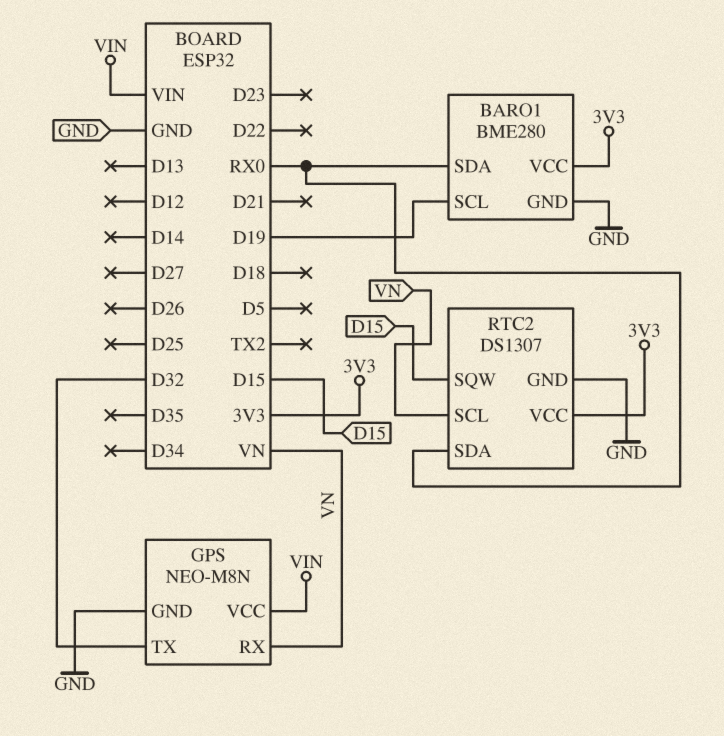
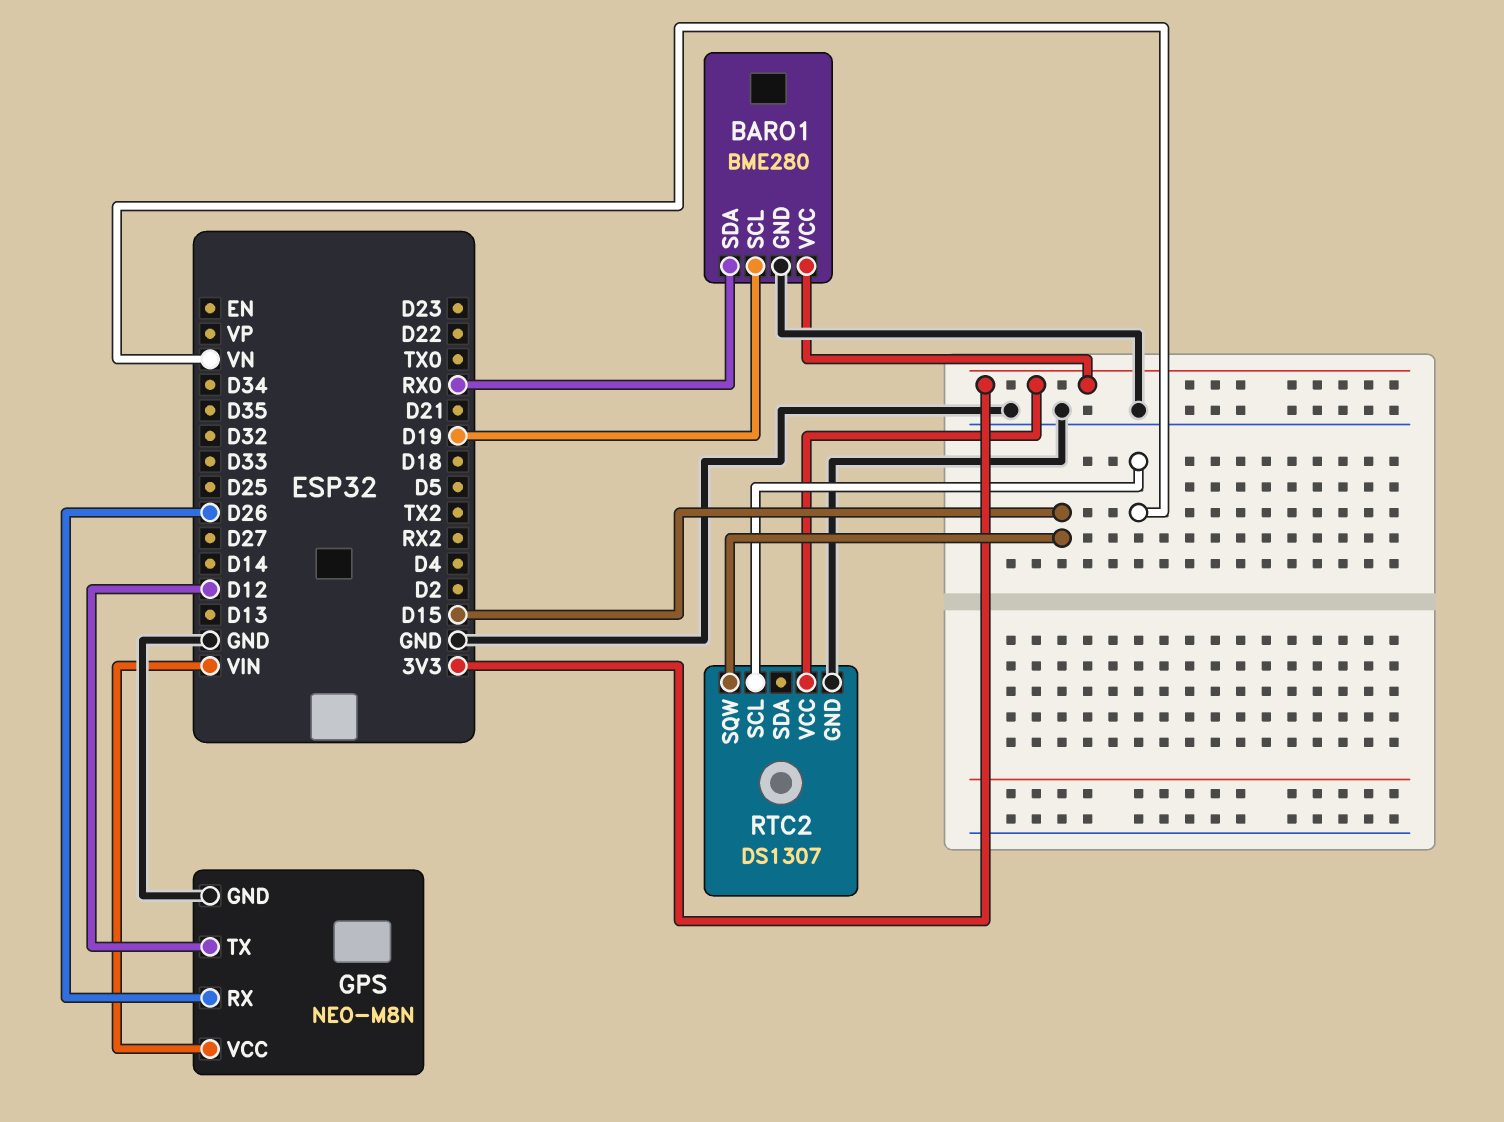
GPS pin RX: VN -> D26
GPS pin TX: D32 -> D12
RTC2 pin SDA: RX0 -> none

